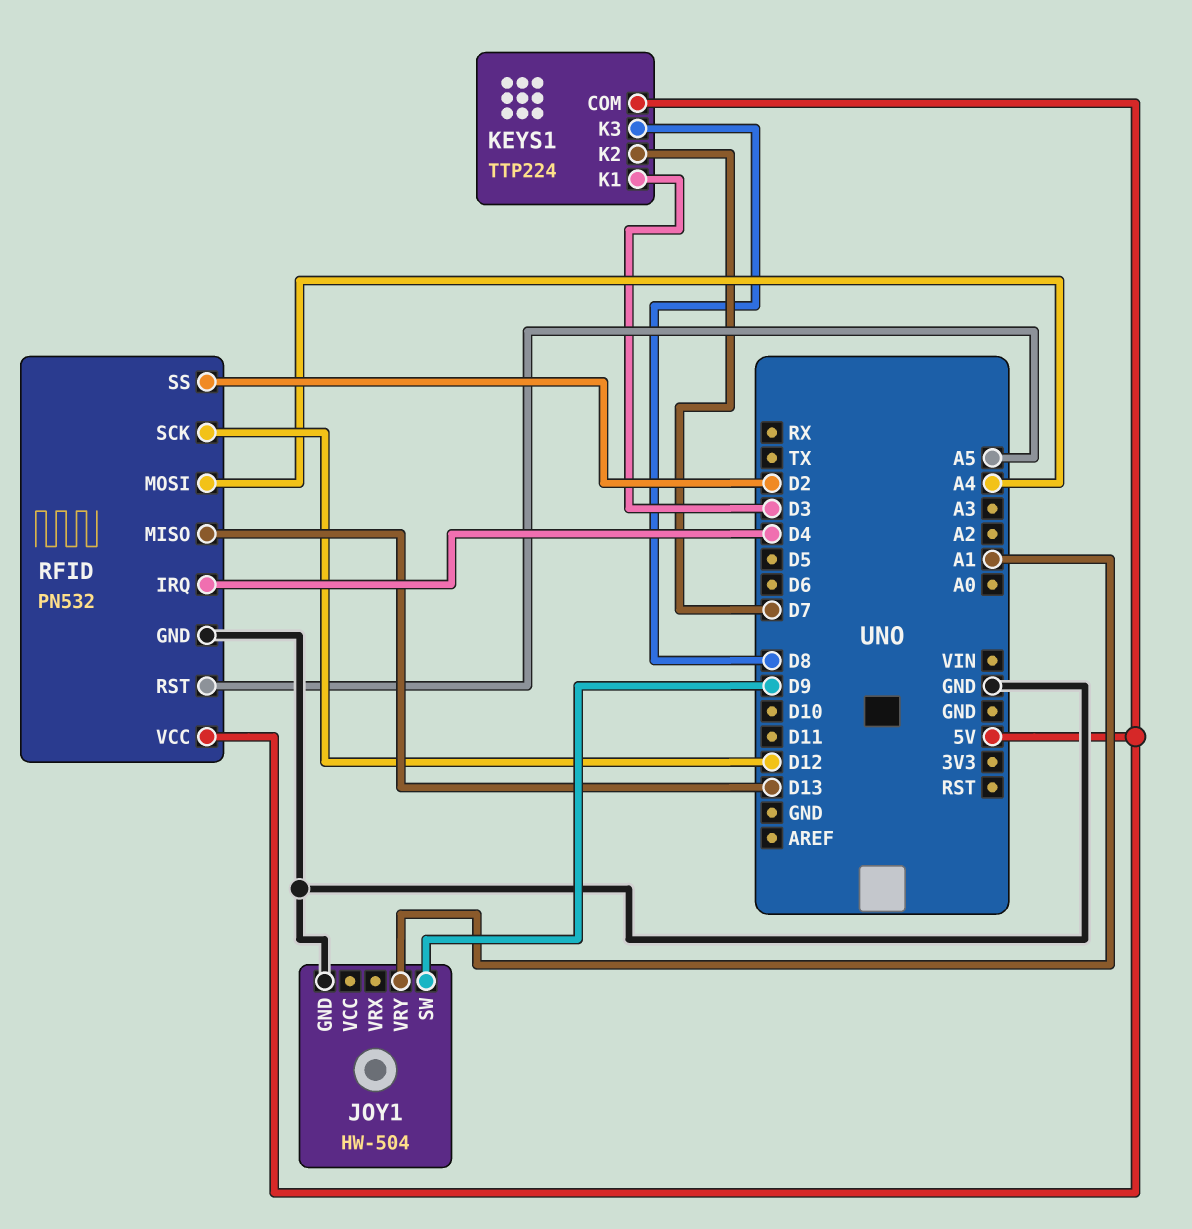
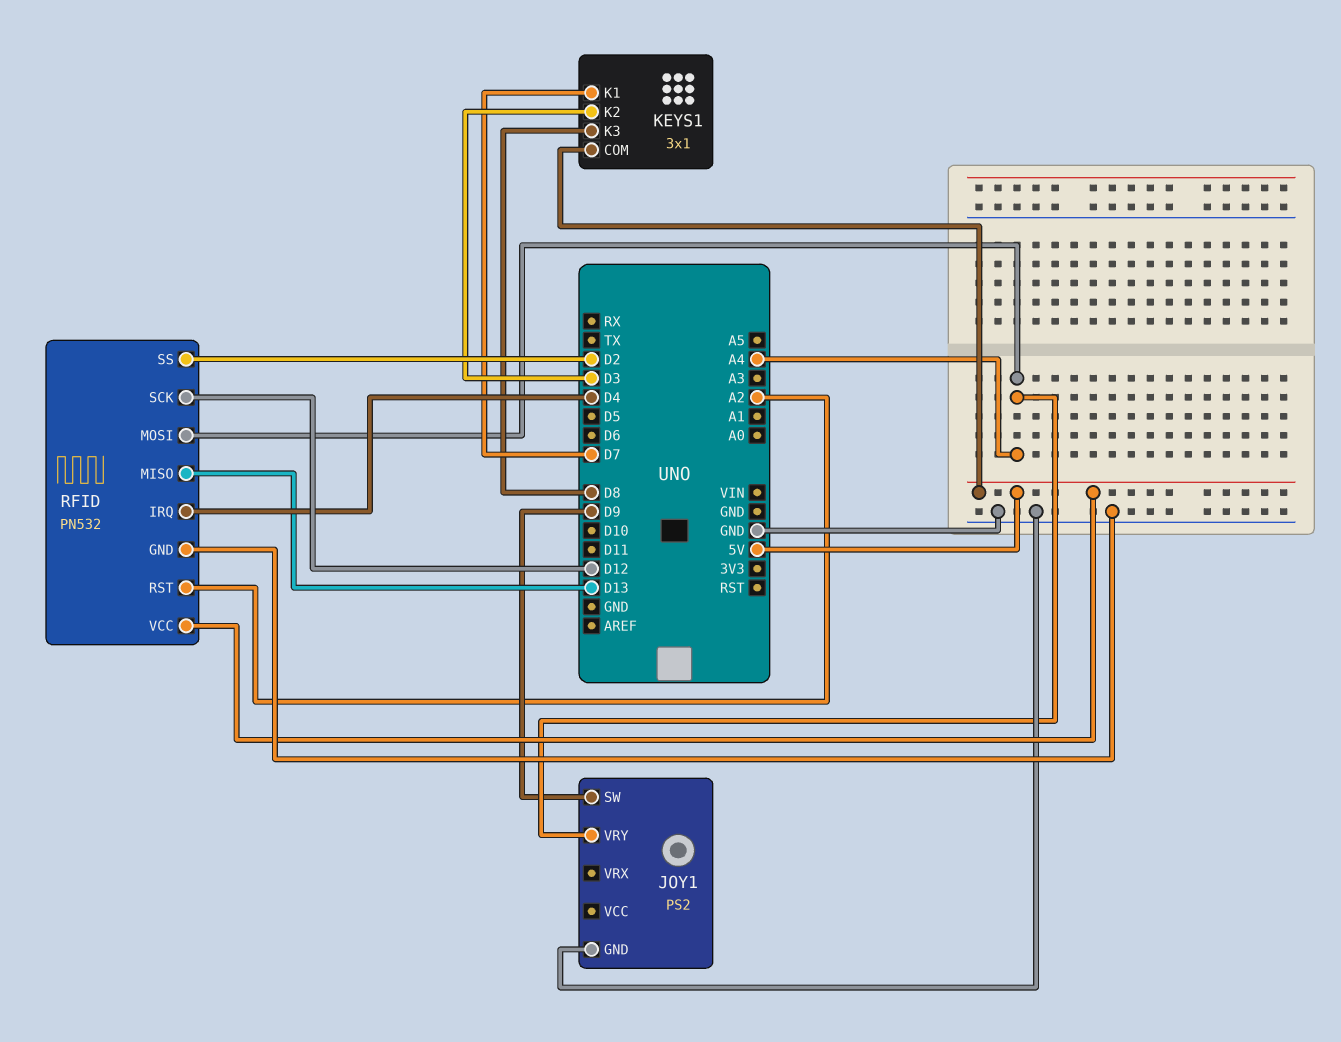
JOY1: HW-504 -> PS2
JOY1 pin VRY: A1 -> A4
KEYS1: TTP224 -> 3x1
KEYS1 pin K1: D3 -> D7
KEYS1 pin K2: D7 -> D3
RFID pin RST: A5 -> A2

